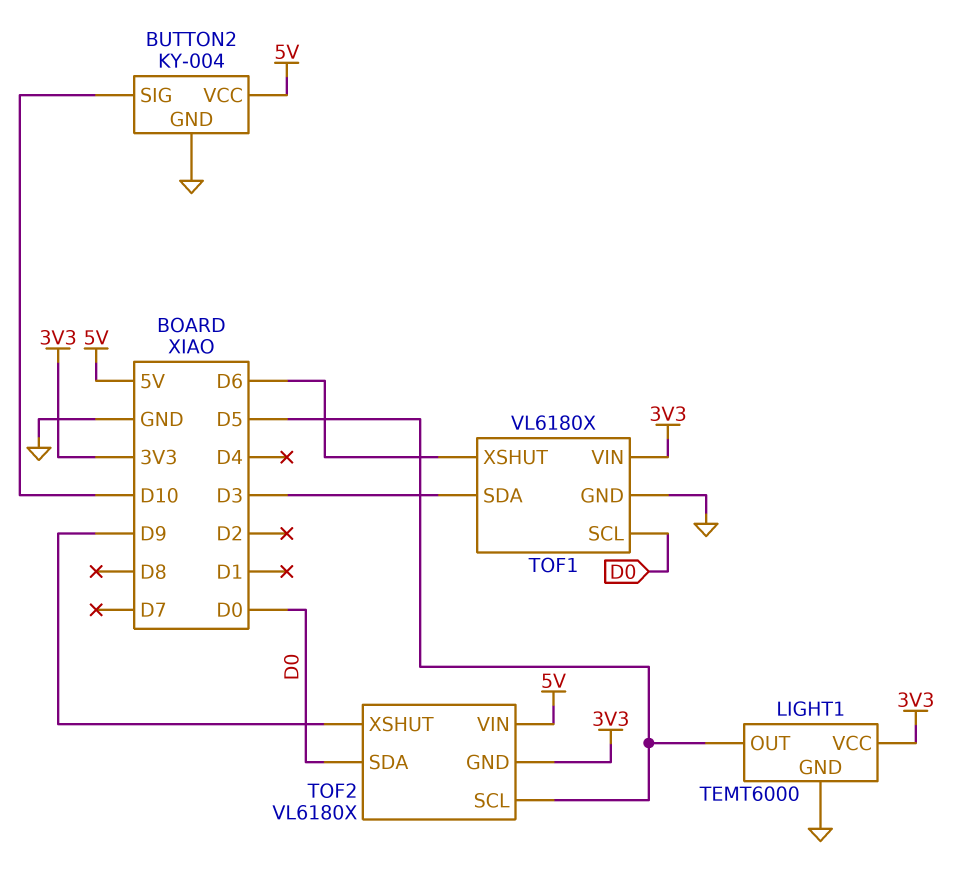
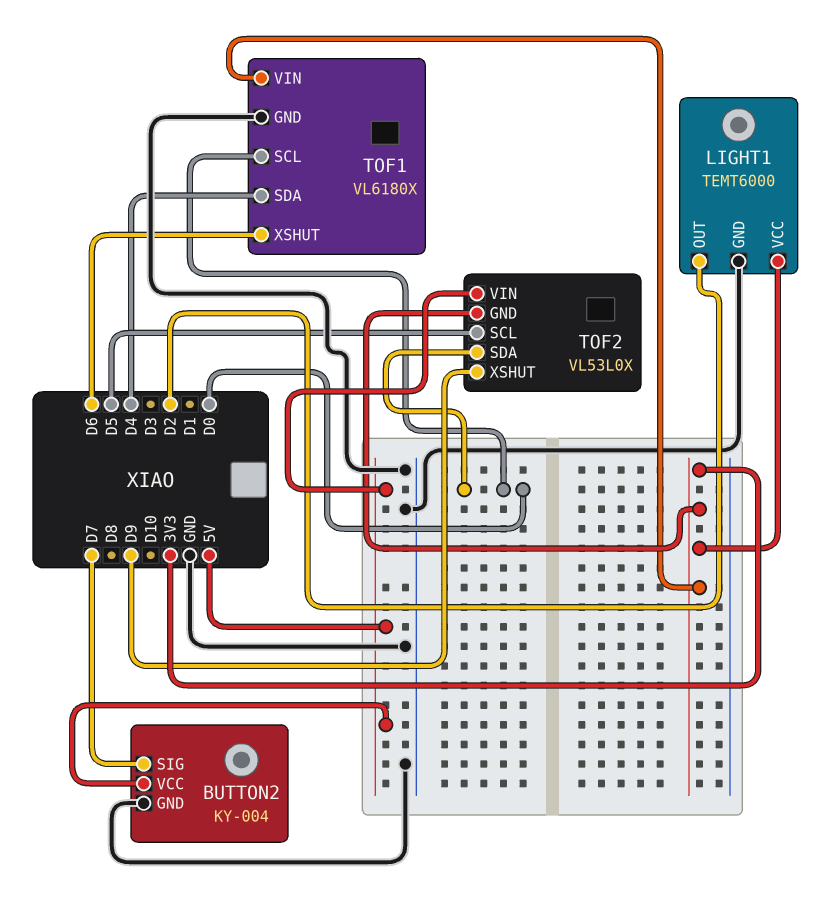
BUTTON2 pin SIG: D10 -> D7
LIGHT1 pin OUT: D5 -> D2
TOF1 pin SDA: D3 -> D4
TOF2: VL6180X -> VL53L0X

